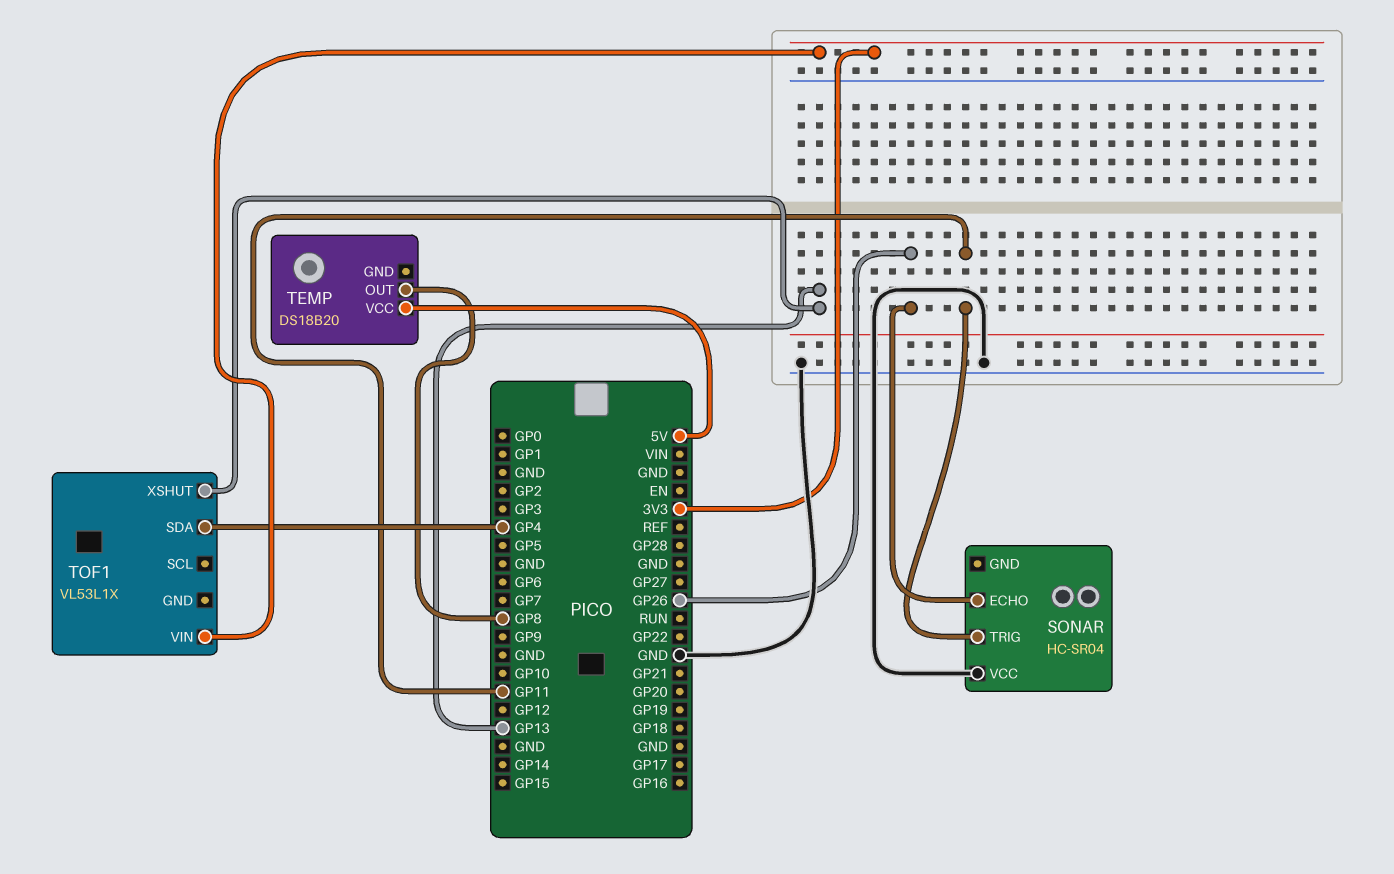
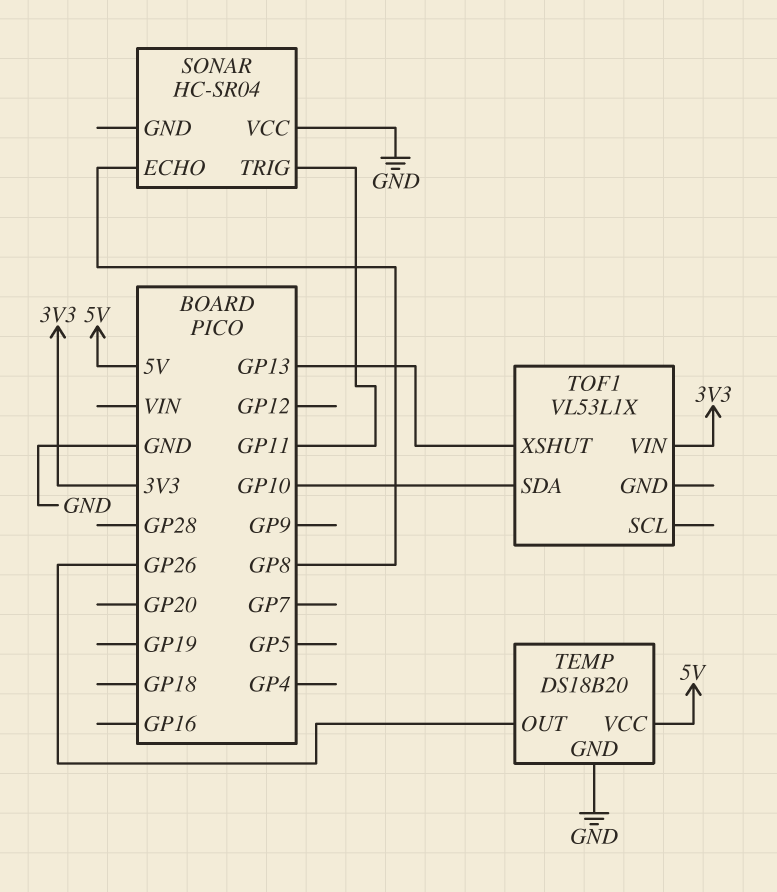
SONAR pin ECHO: GP26 -> GP8
TEMP pin GND: none -> GND
TEMP pin OUT: GP8 -> GP26
TOF1 pin SDA: GP4 -> GP10

